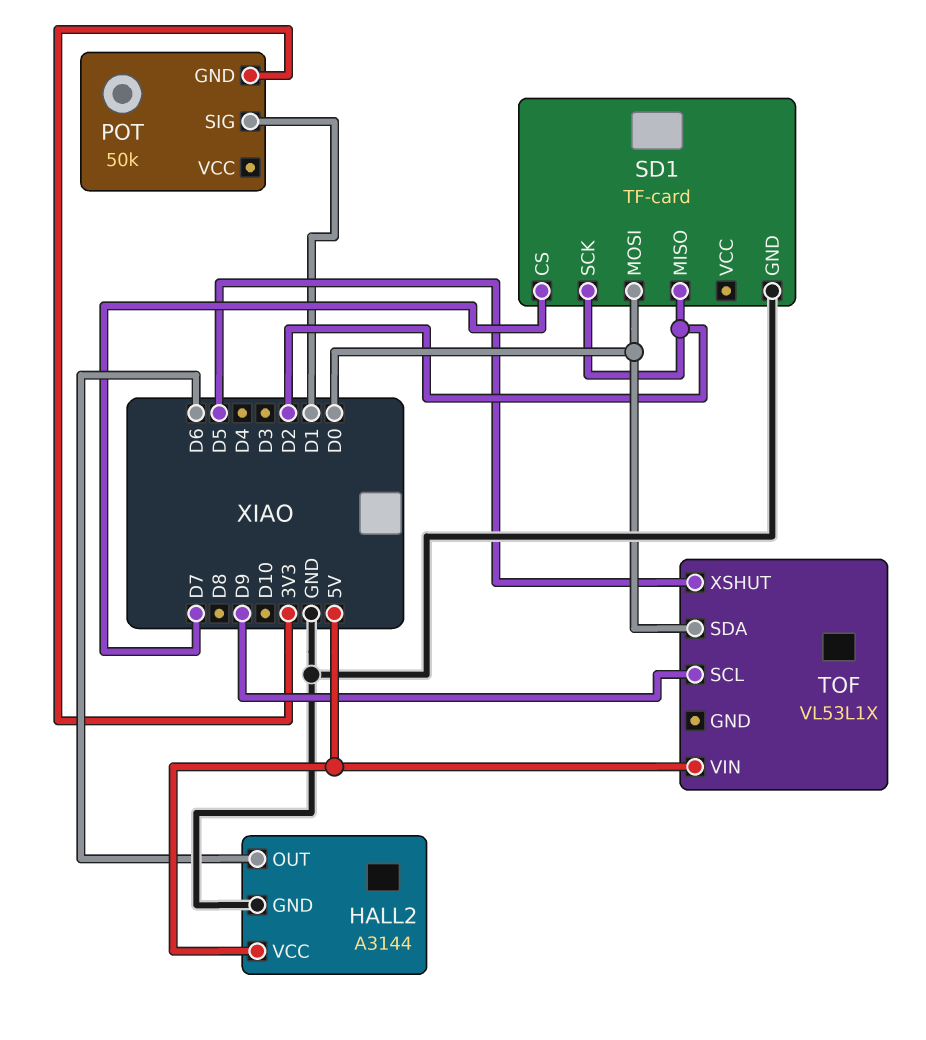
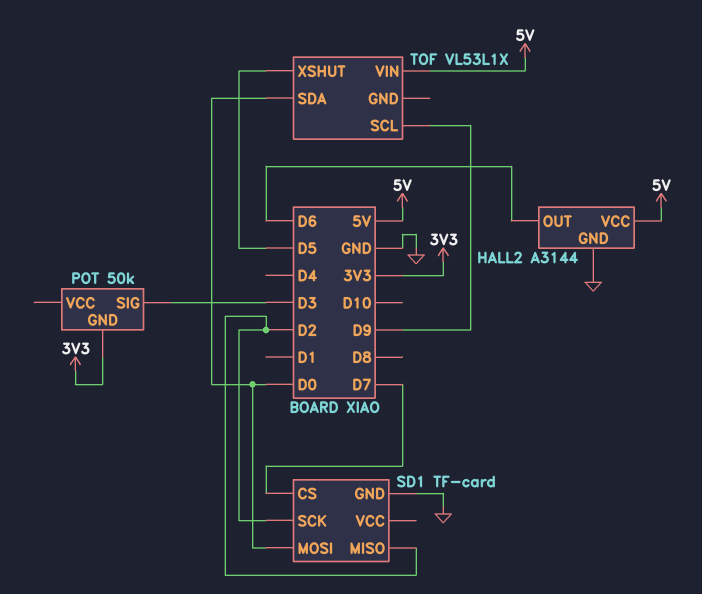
POT pin SIG: D1 -> D3

